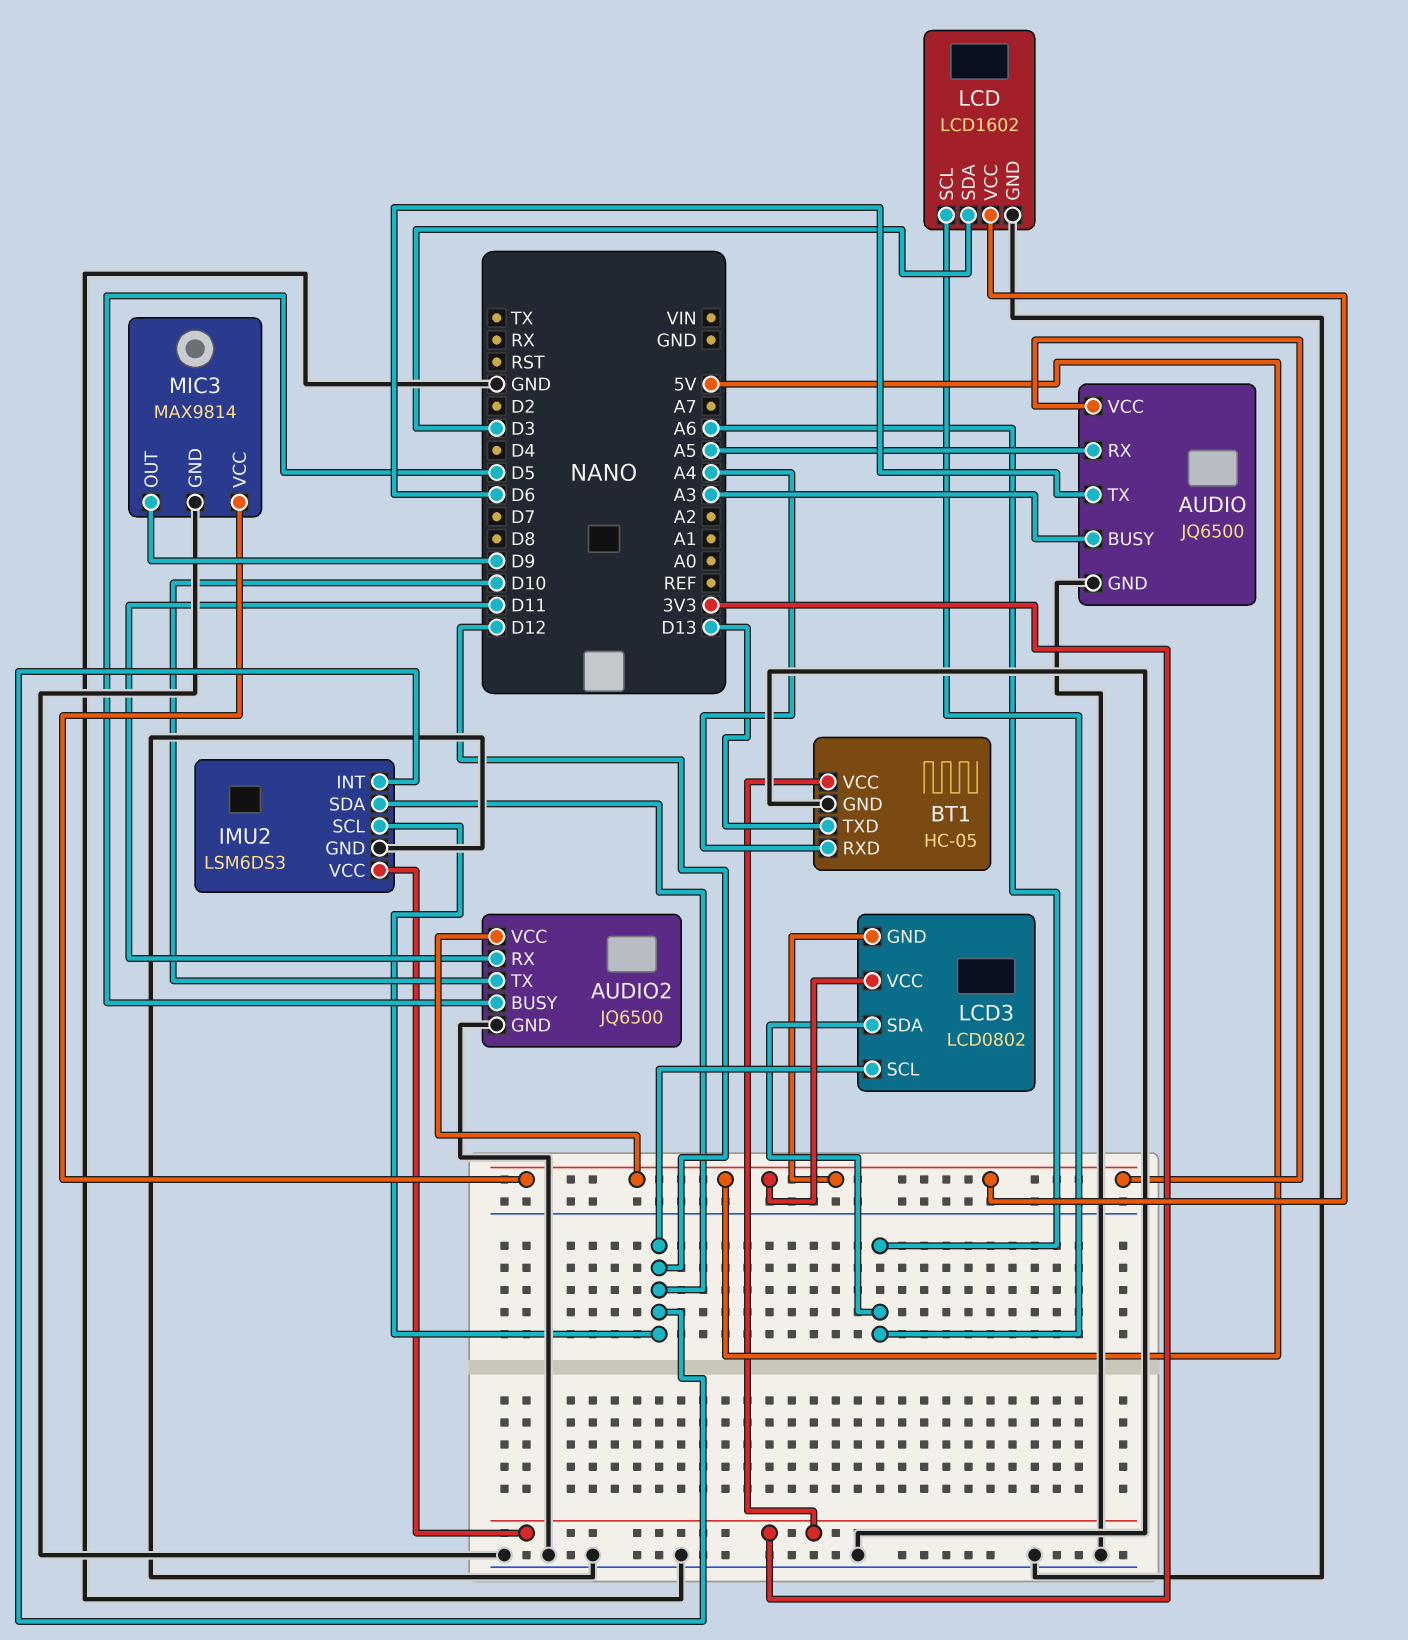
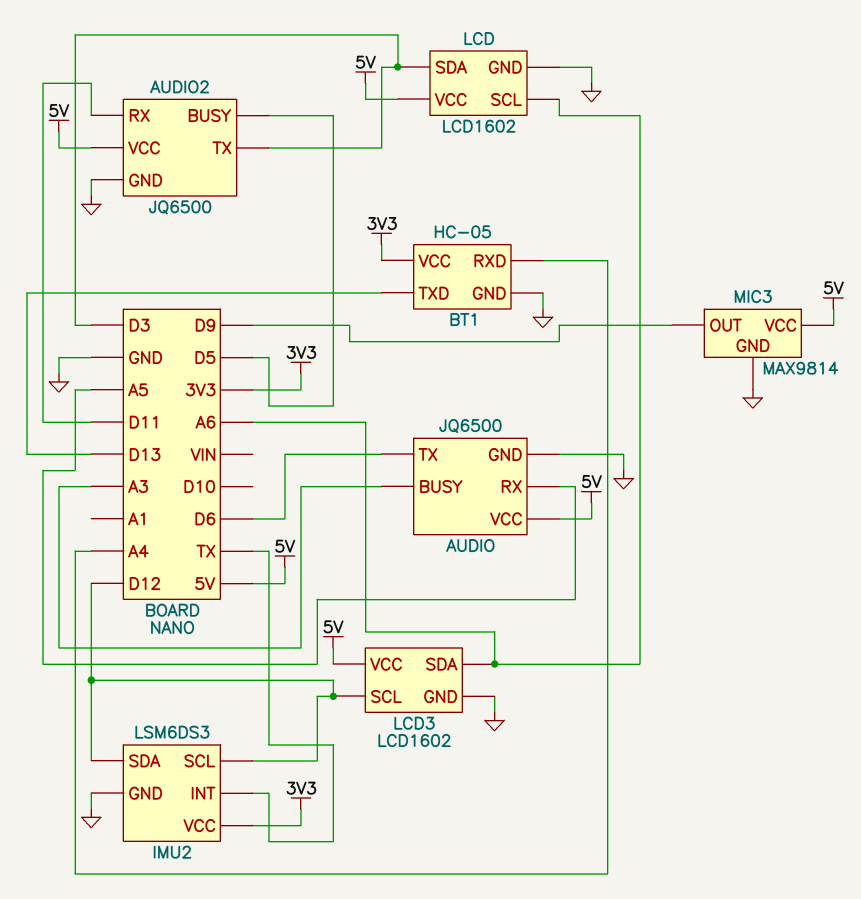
AUDIO2 pin TX: D10 -> D3
IMU2 pin INT: D12 -> TX
LCD3: LCD0802 -> LCD1602
LCD3 pin GND: 5V -> GND

